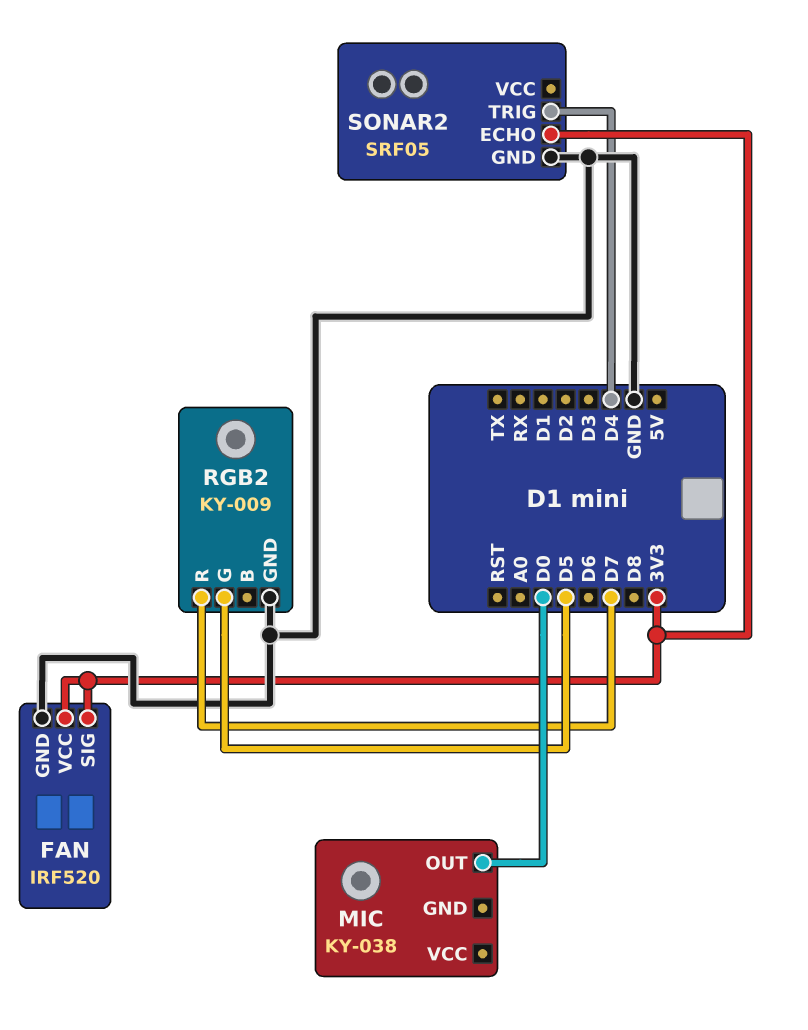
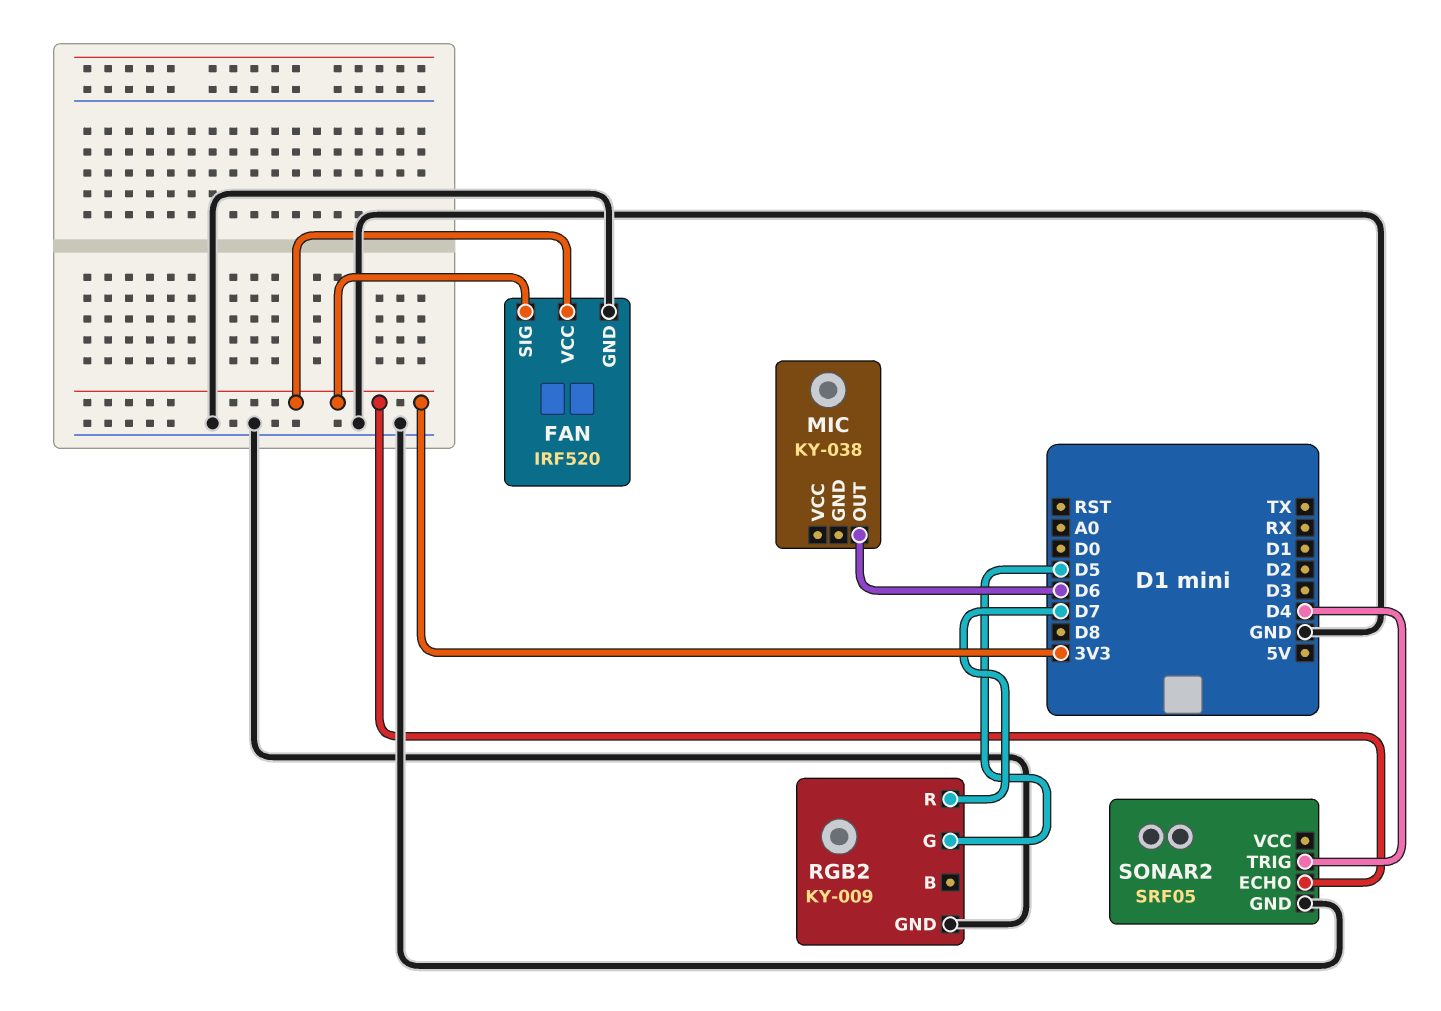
MIC pin OUT: D0 -> D6

